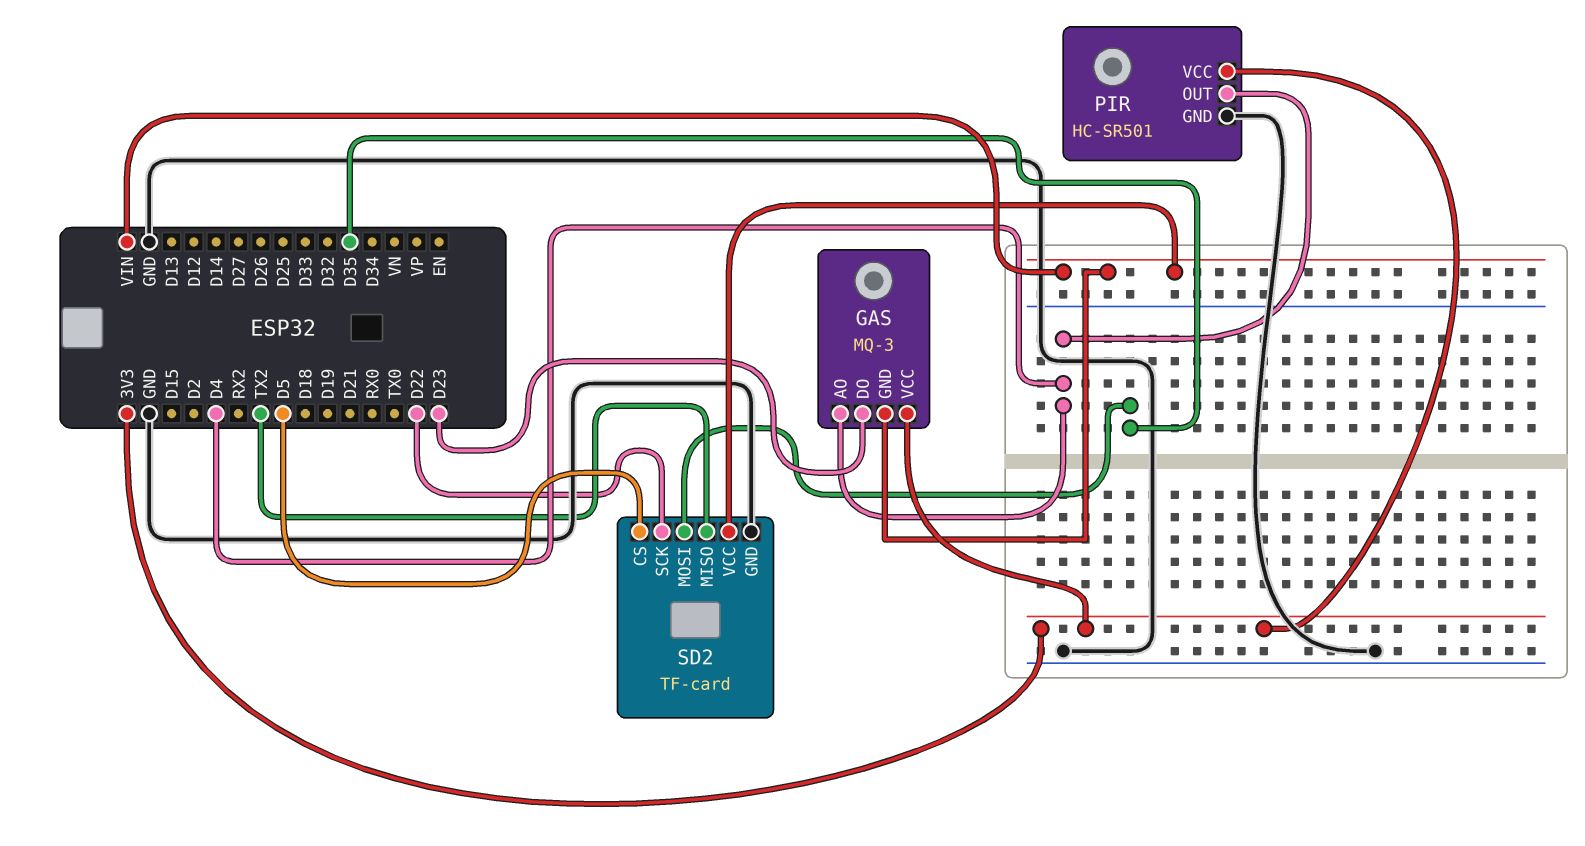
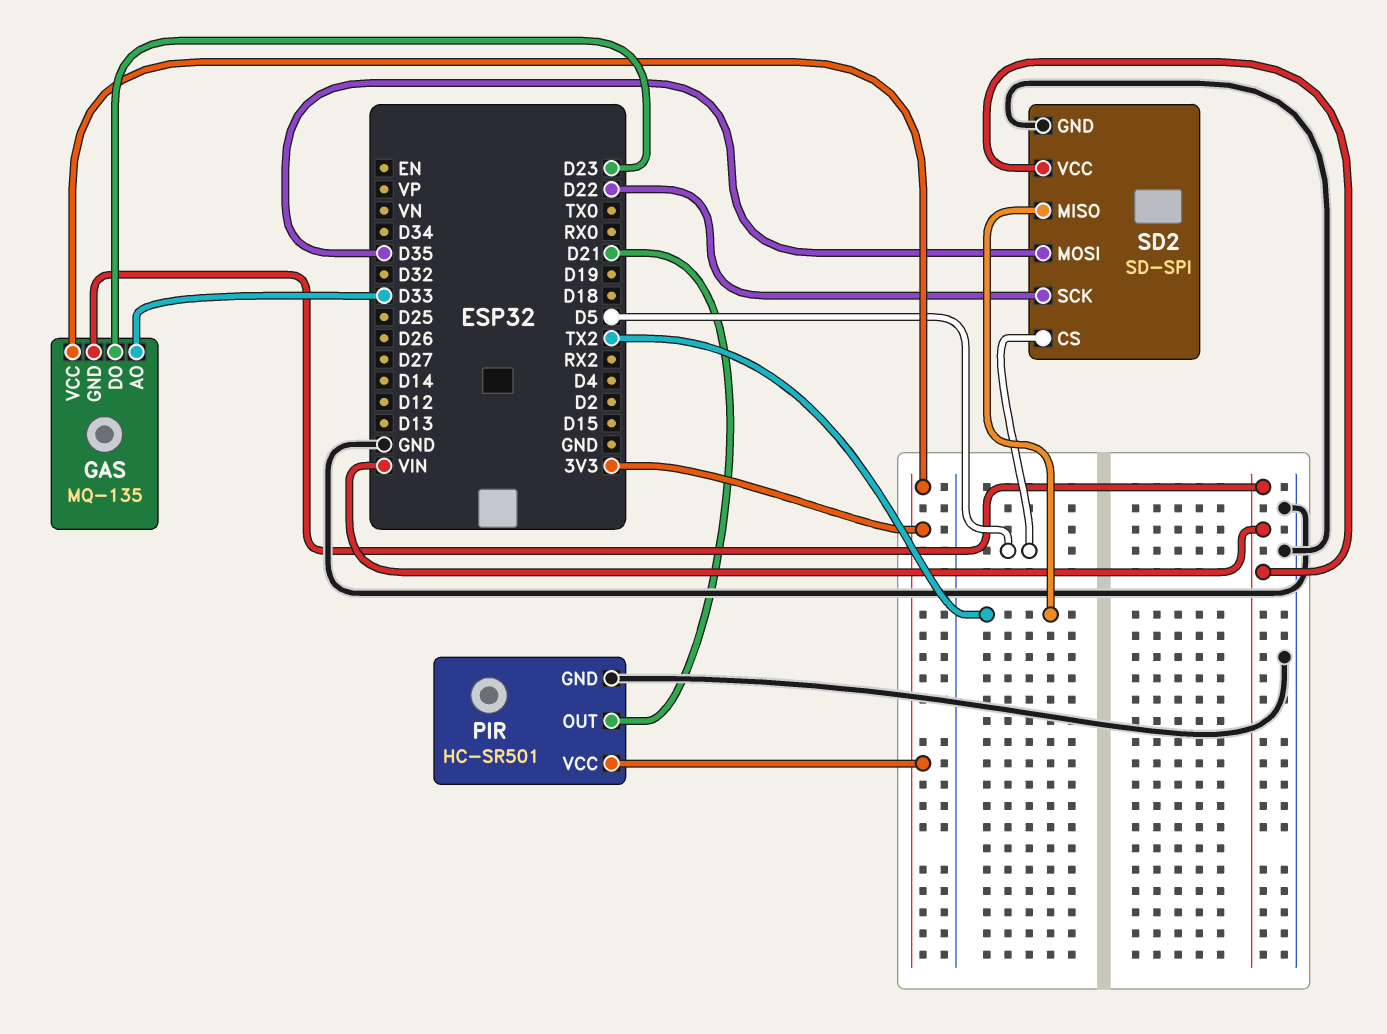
GAS: MQ-3 -> MQ-135
GAS pin AO: D4 -> D33
PIR pin OUT: D4 -> D21
SD2: TF-card -> SD-SPI

